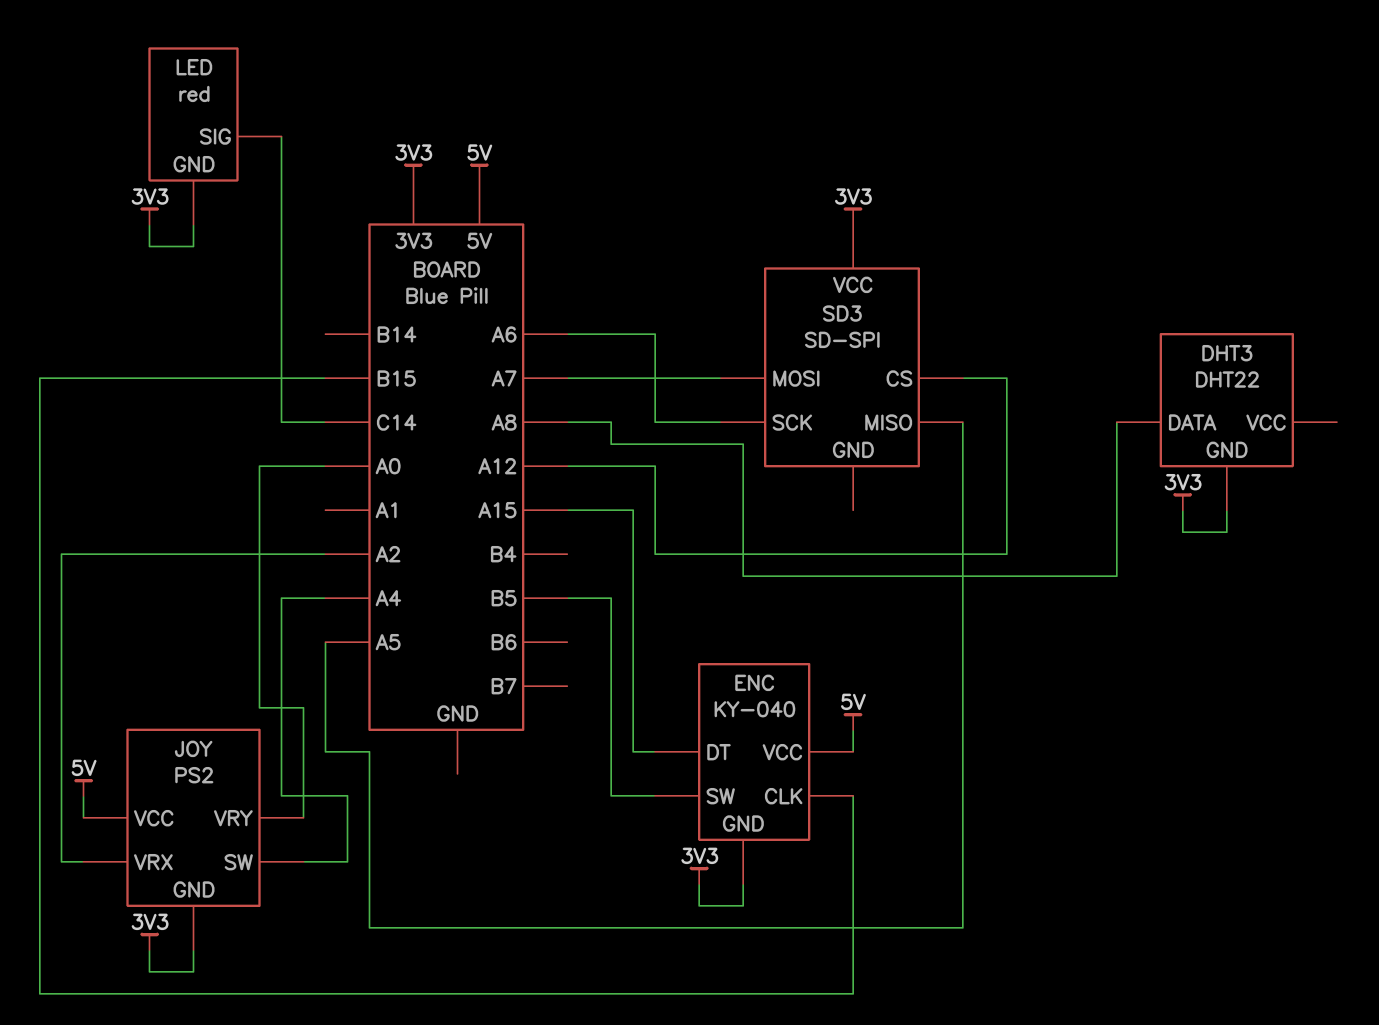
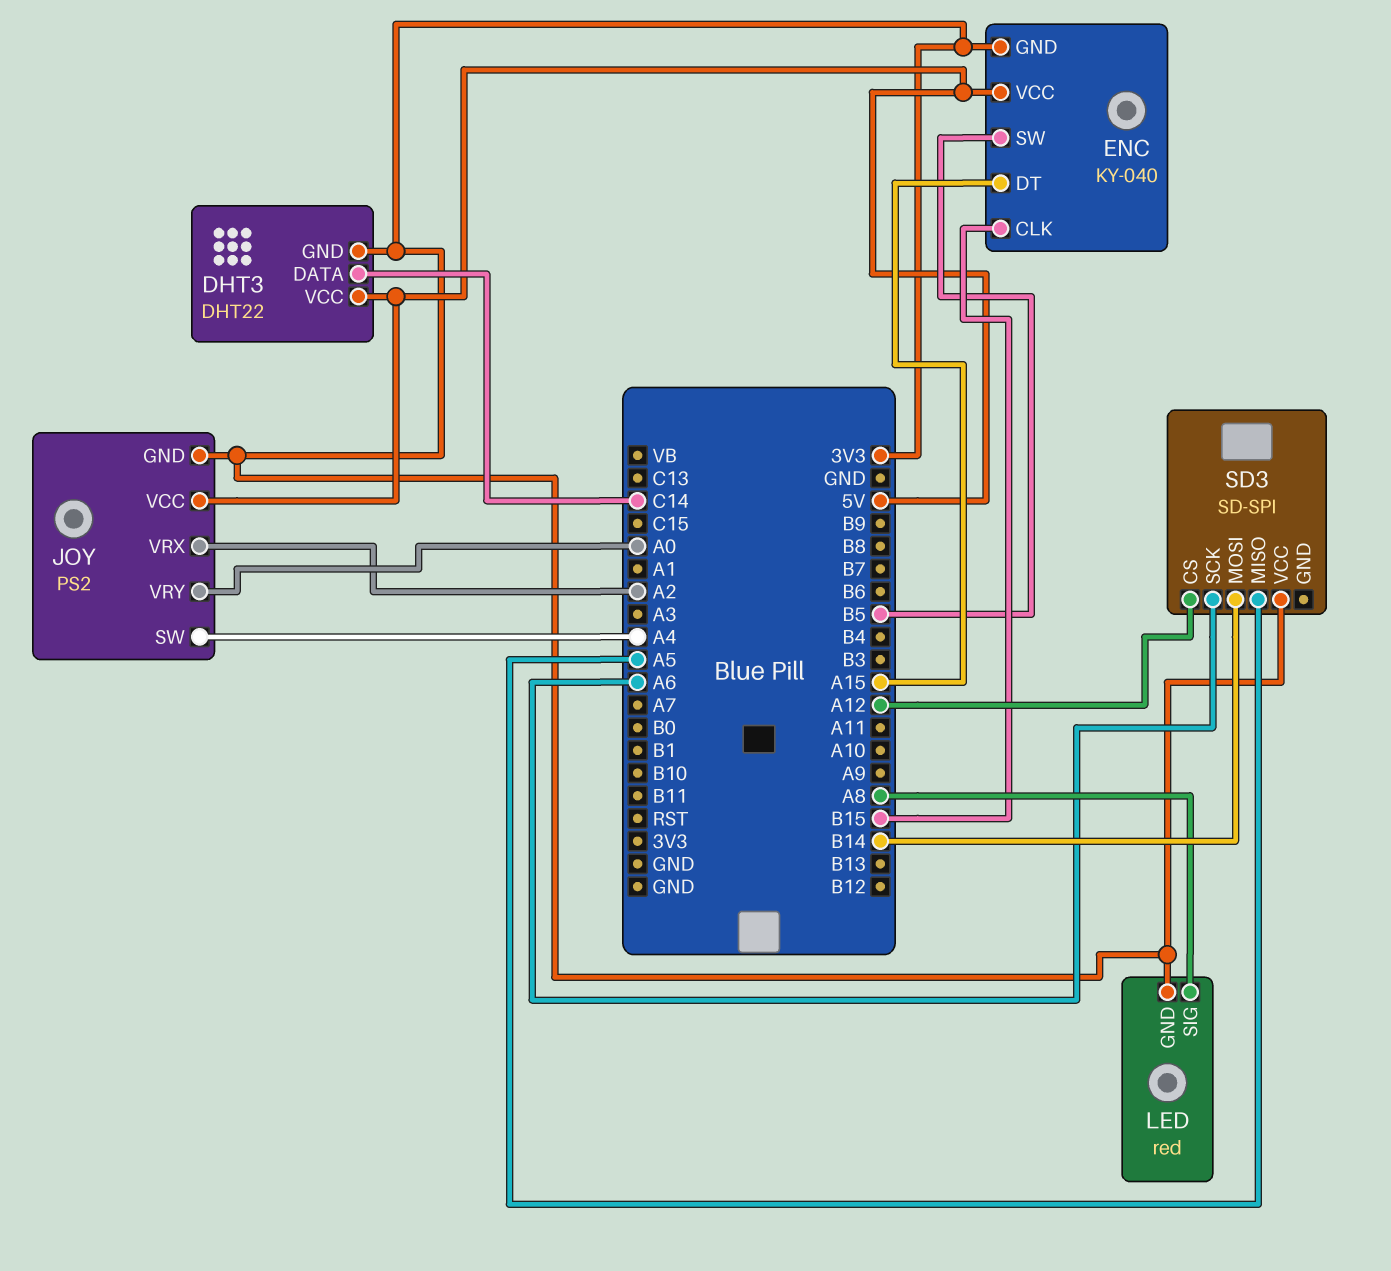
DHT3 pin DATA: A8 -> C14
DHT3 pin VCC: none -> 5V
LED pin SIG: C14 -> A8
SD3 pin MOSI: A7 -> B14

